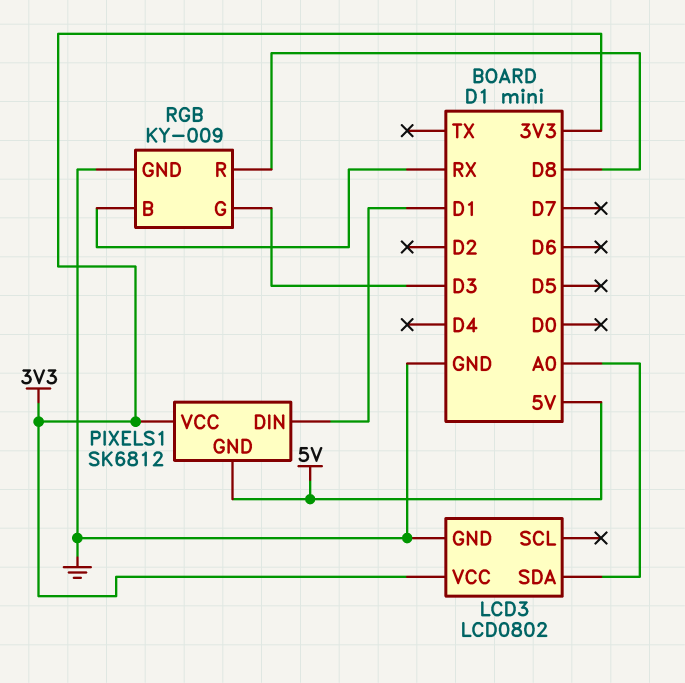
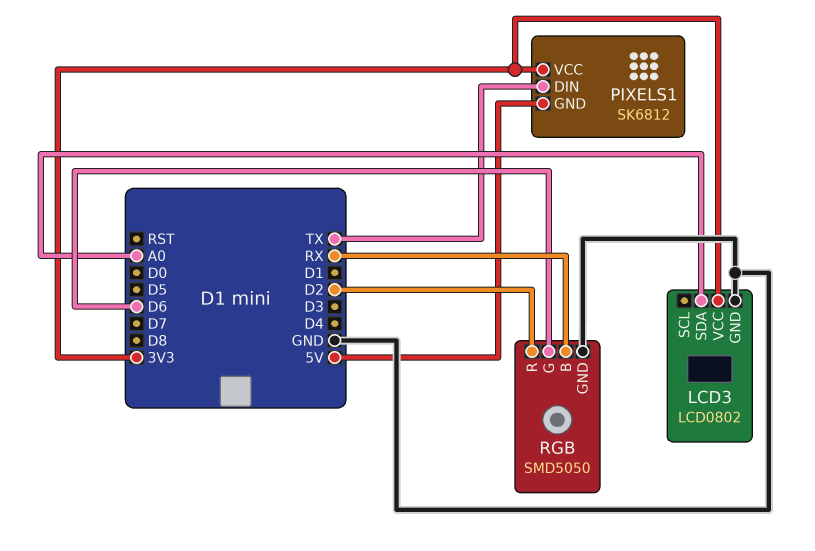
PIXELS1 pin DIN: D1 -> TX
RGB: KY-009 -> SMD5050
RGB pin G: D3 -> D6
RGB pin R: D8 -> D2

